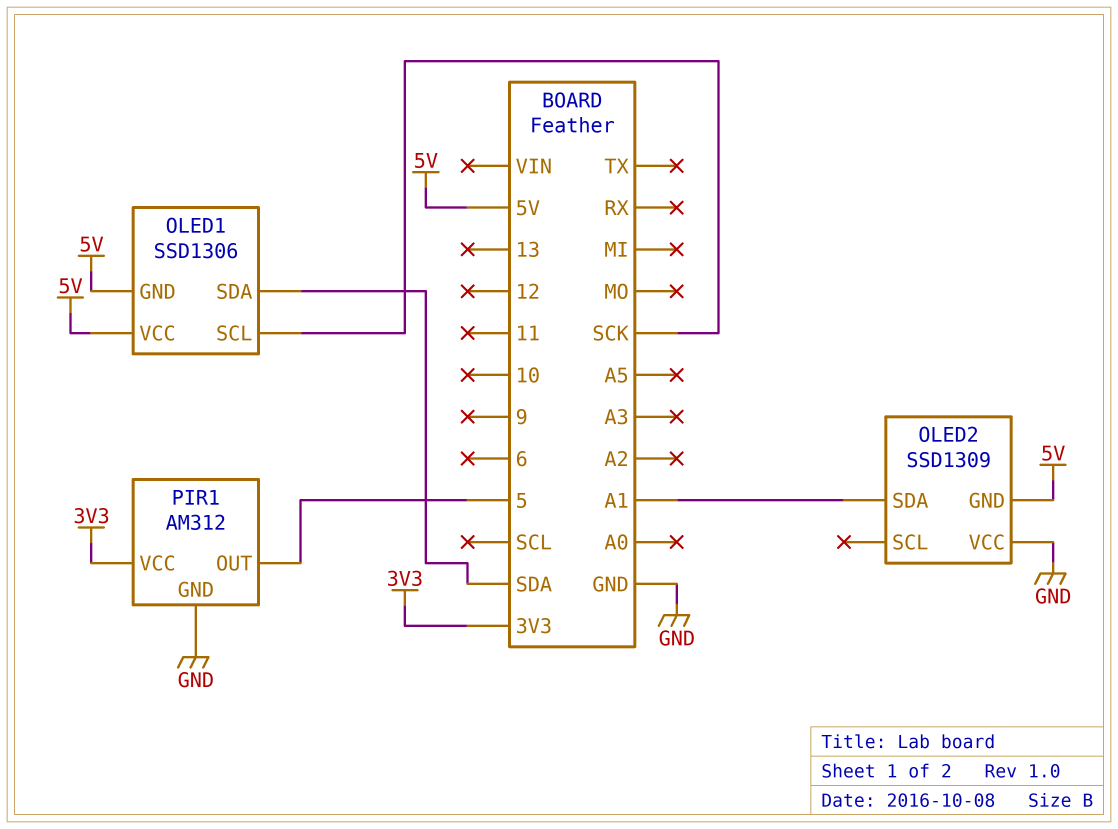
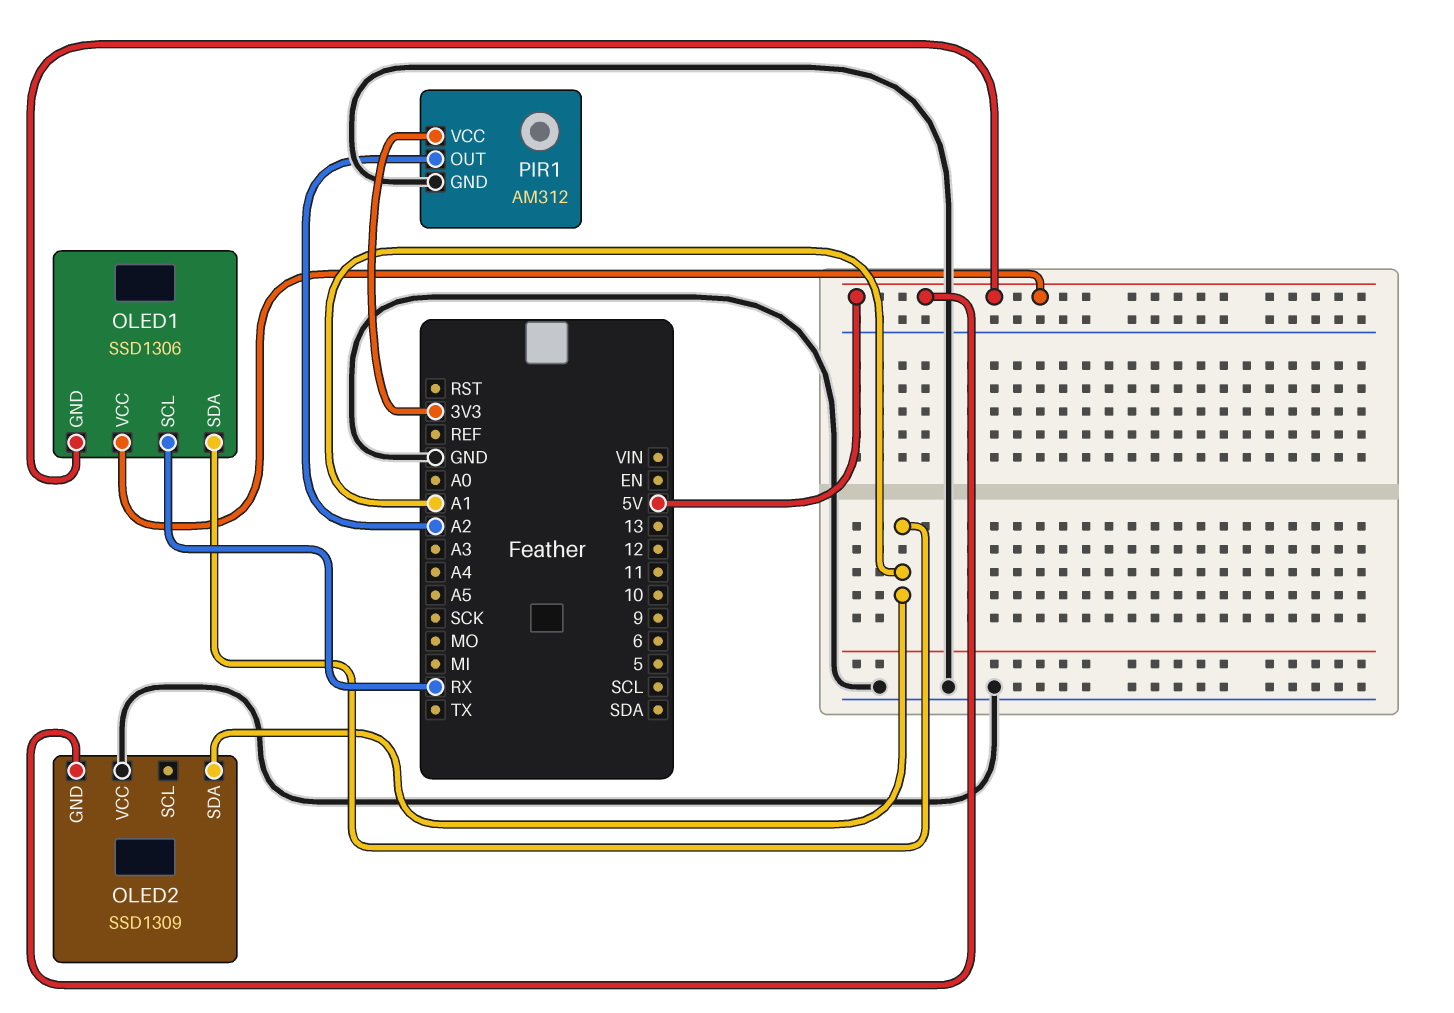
OLED1 pin SCL: SCK -> RX
OLED1 pin SDA: SDA -> A1
PIR1 pin OUT: 5 -> A2

